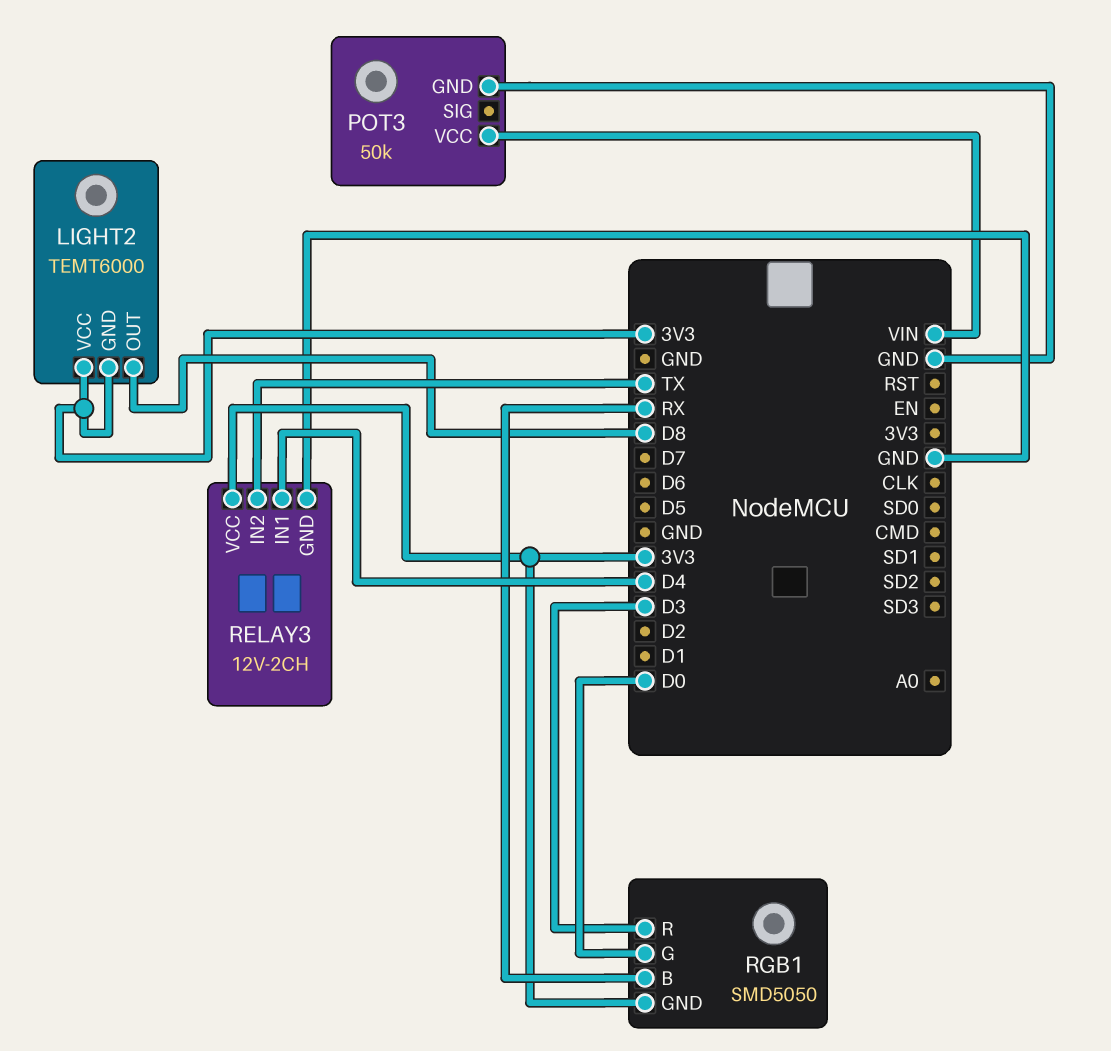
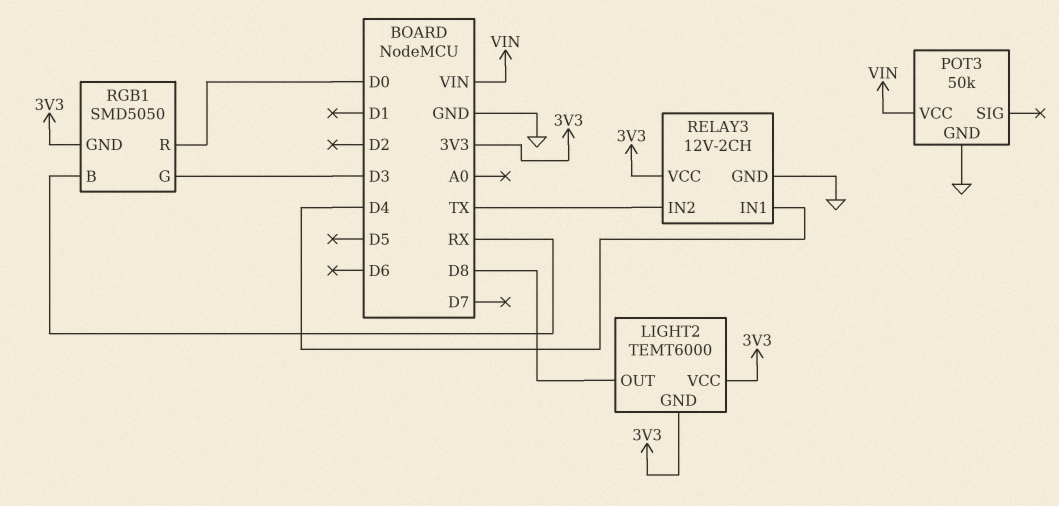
RGB1 pin G: D0 -> D3
RGB1 pin R: D3 -> D0

